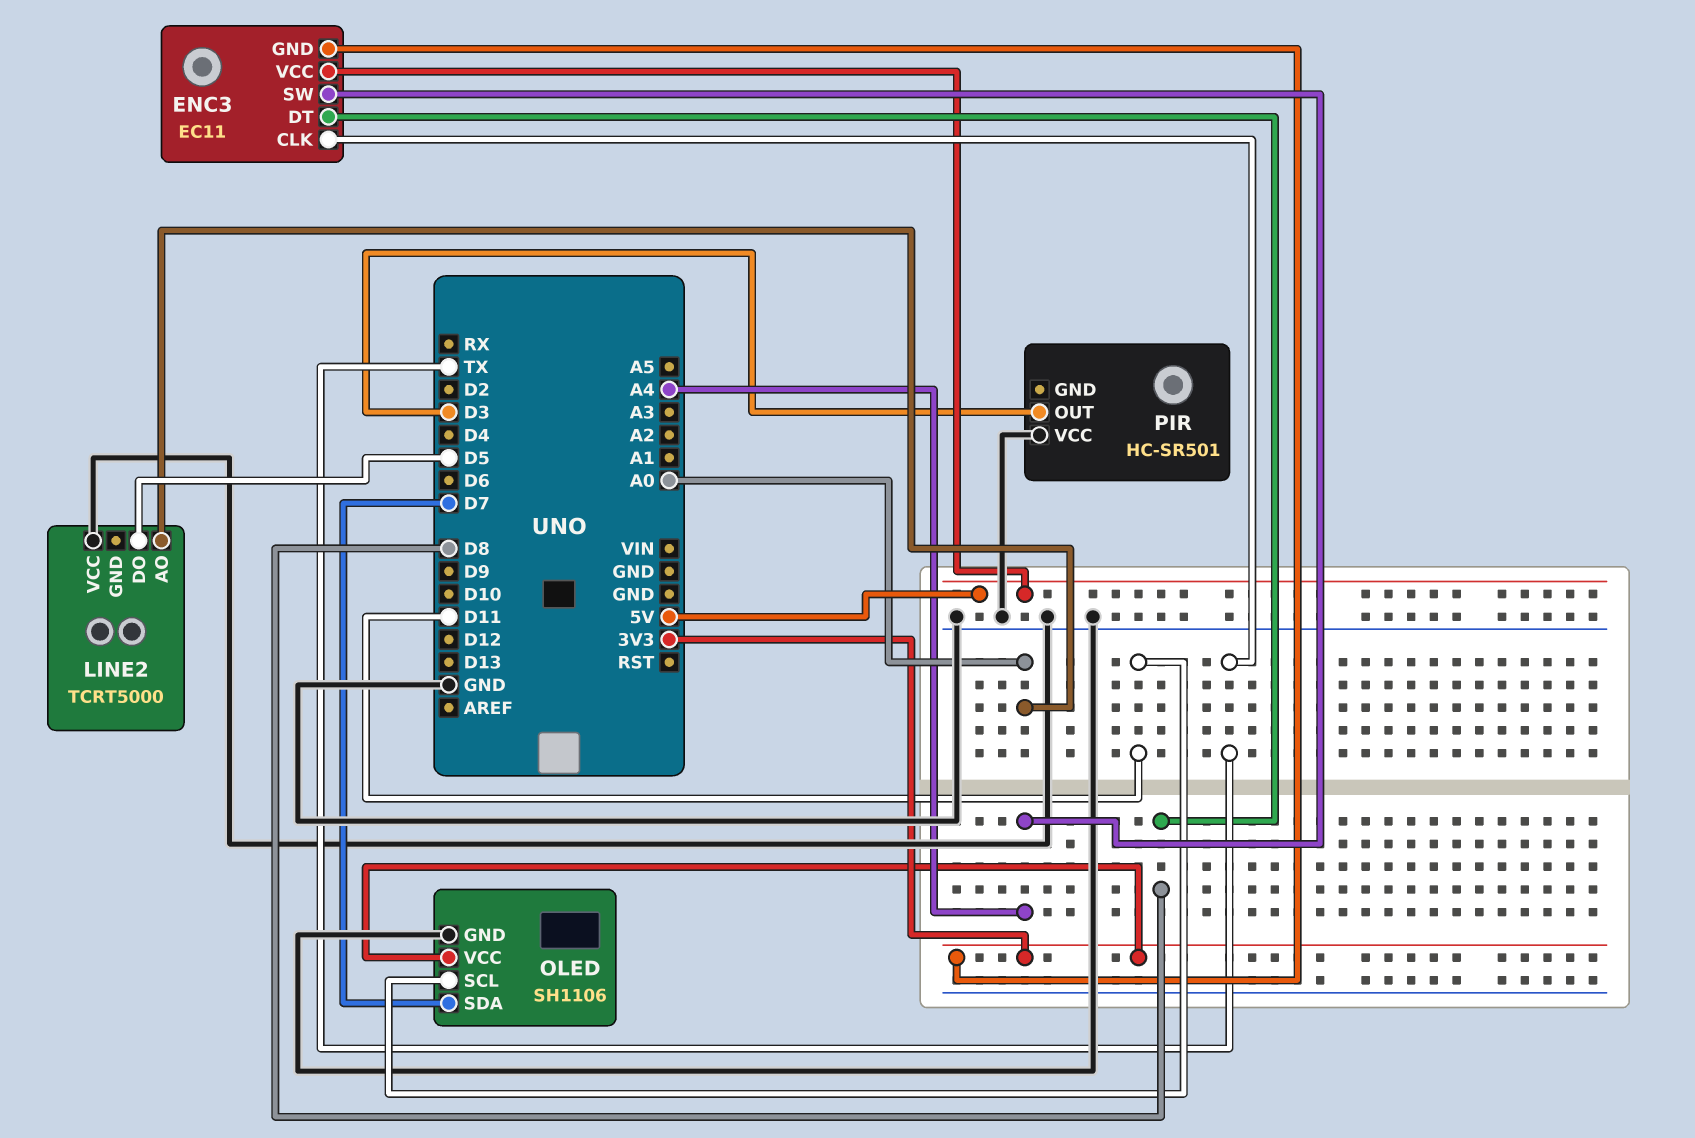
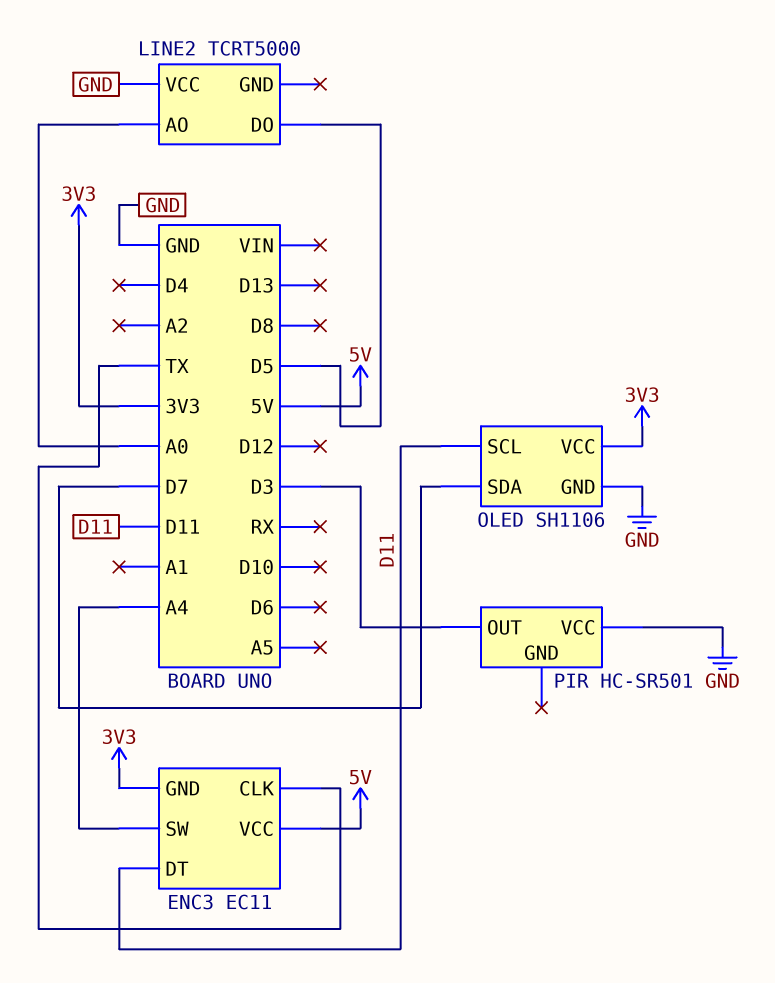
ENC3 pin DT: D8 -> D11

